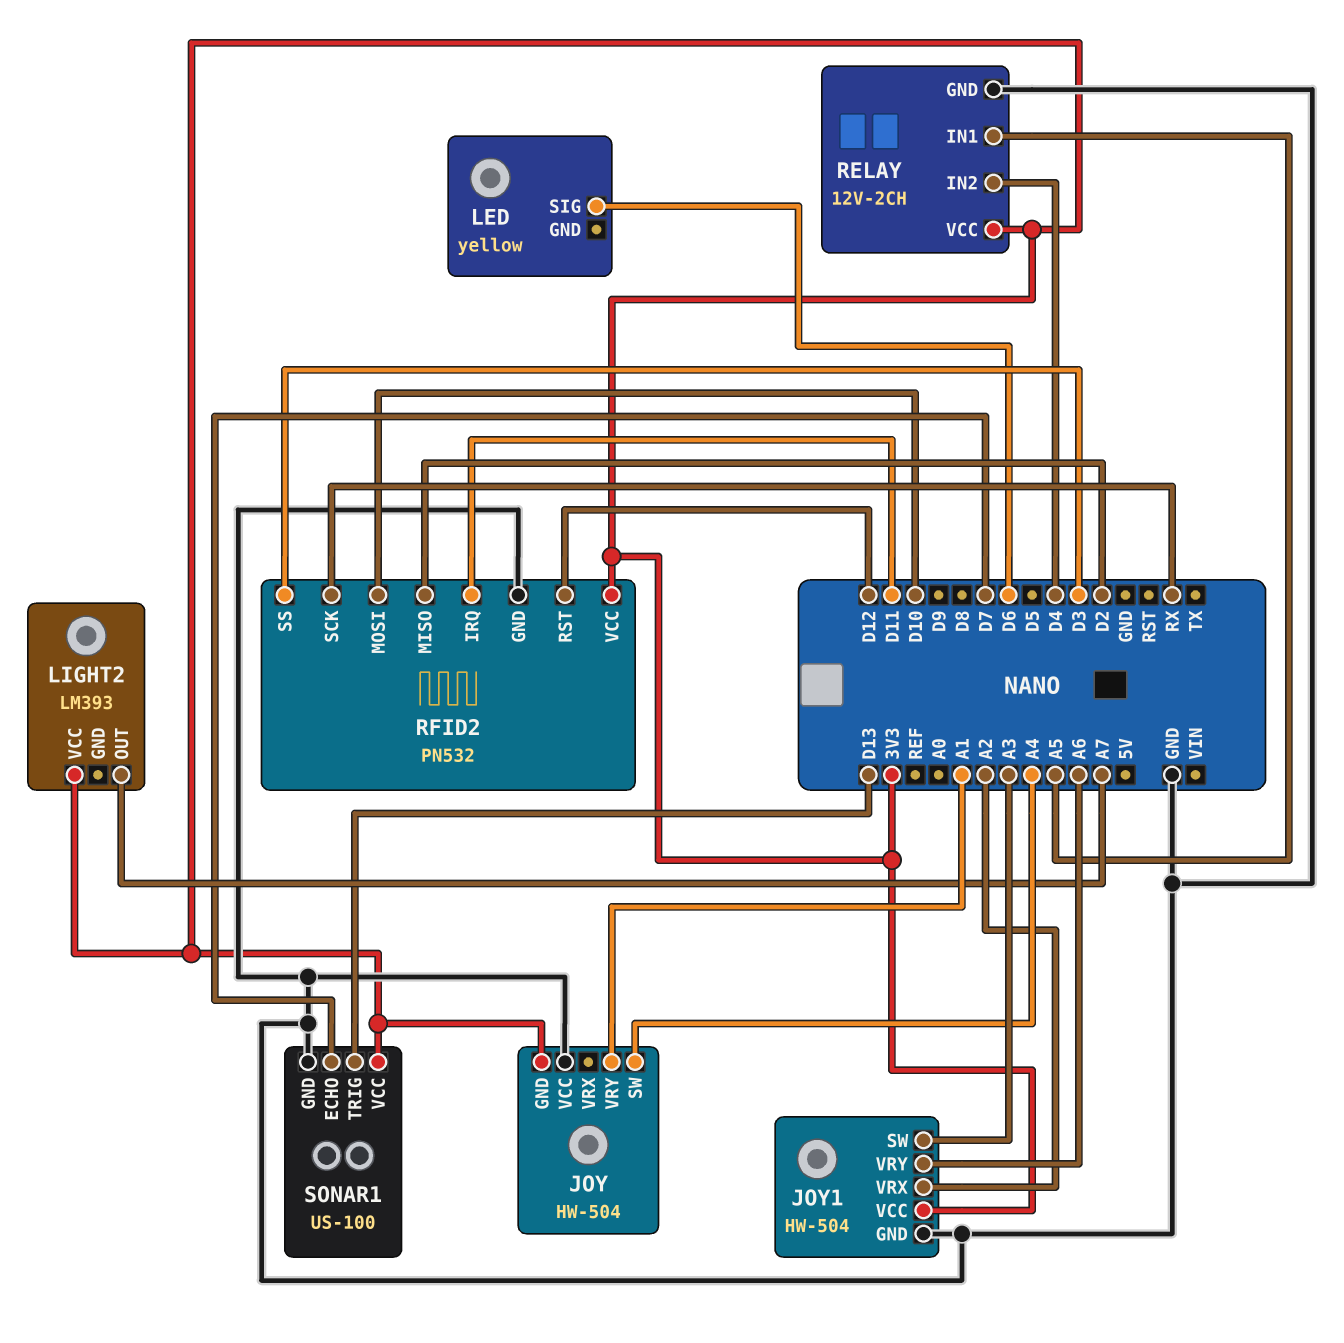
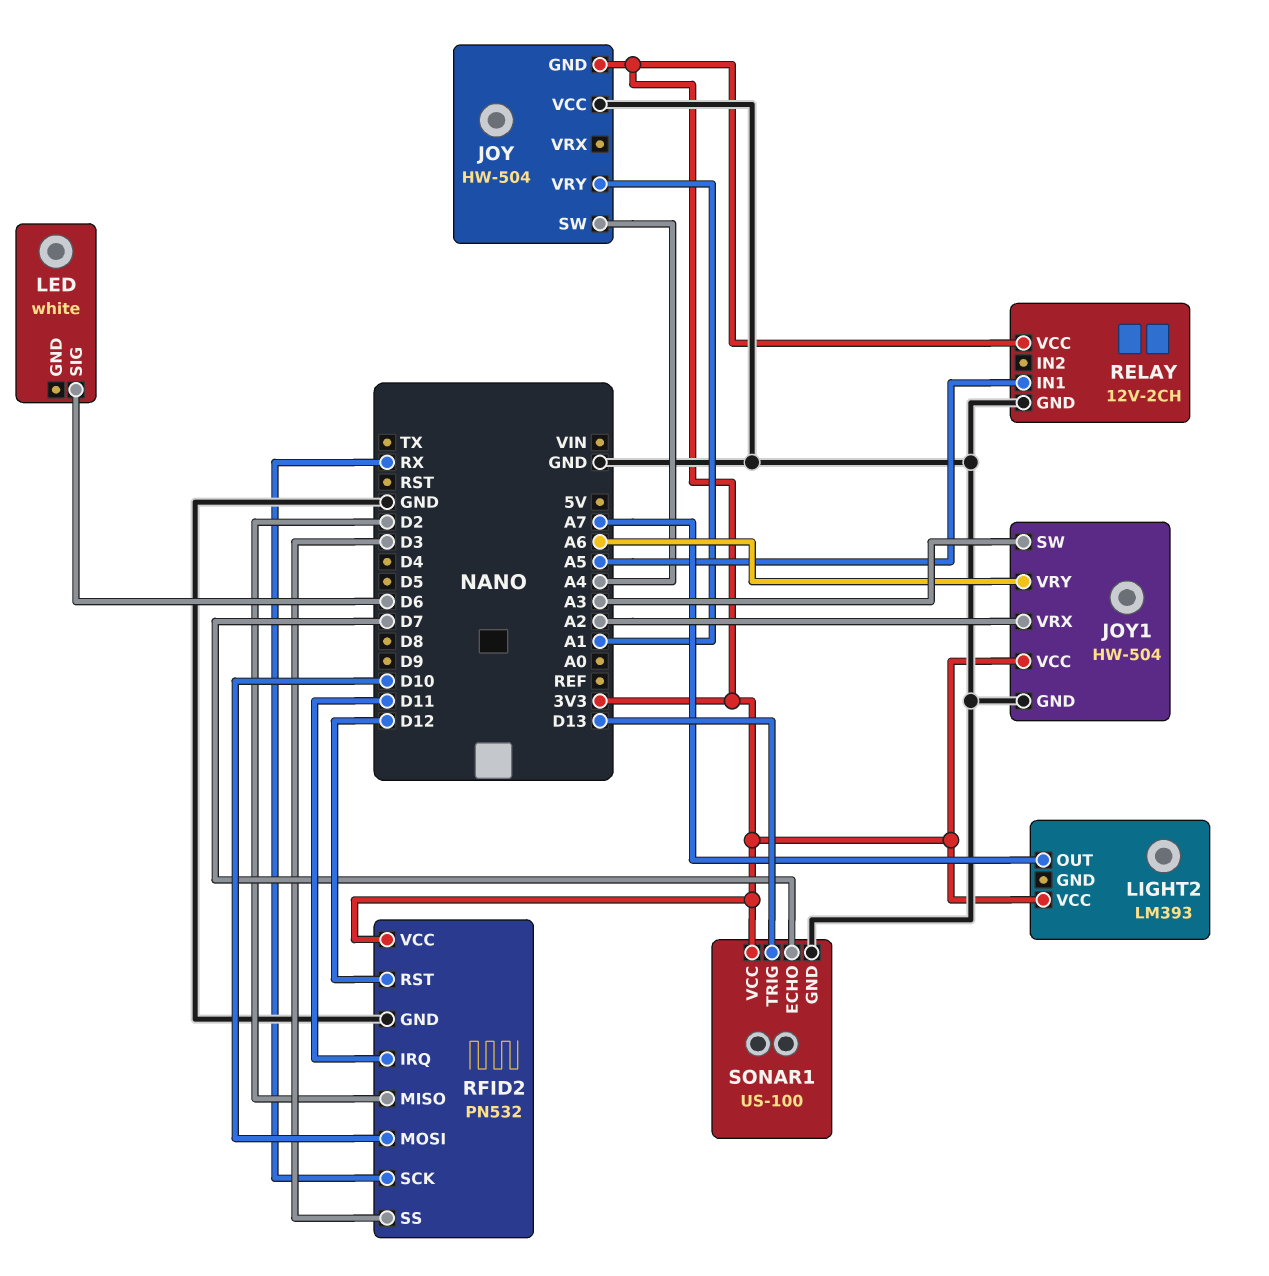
LED: yellow -> white
RELAY pin IN2: D4 -> none

